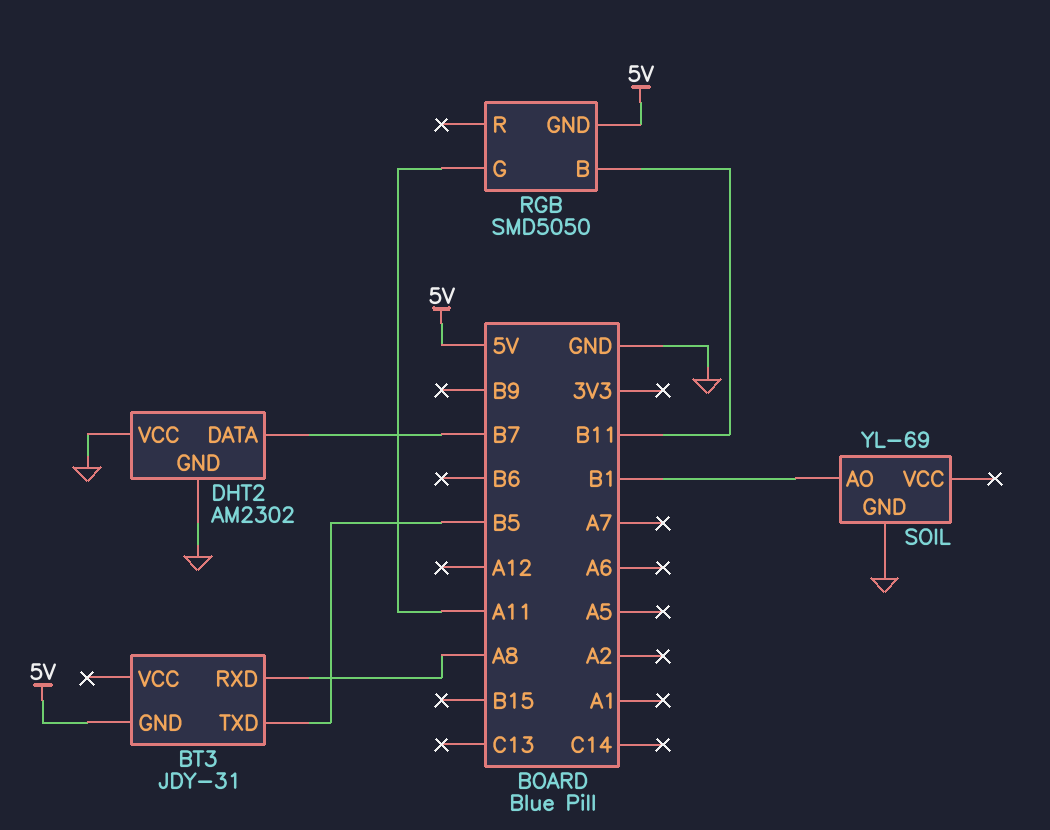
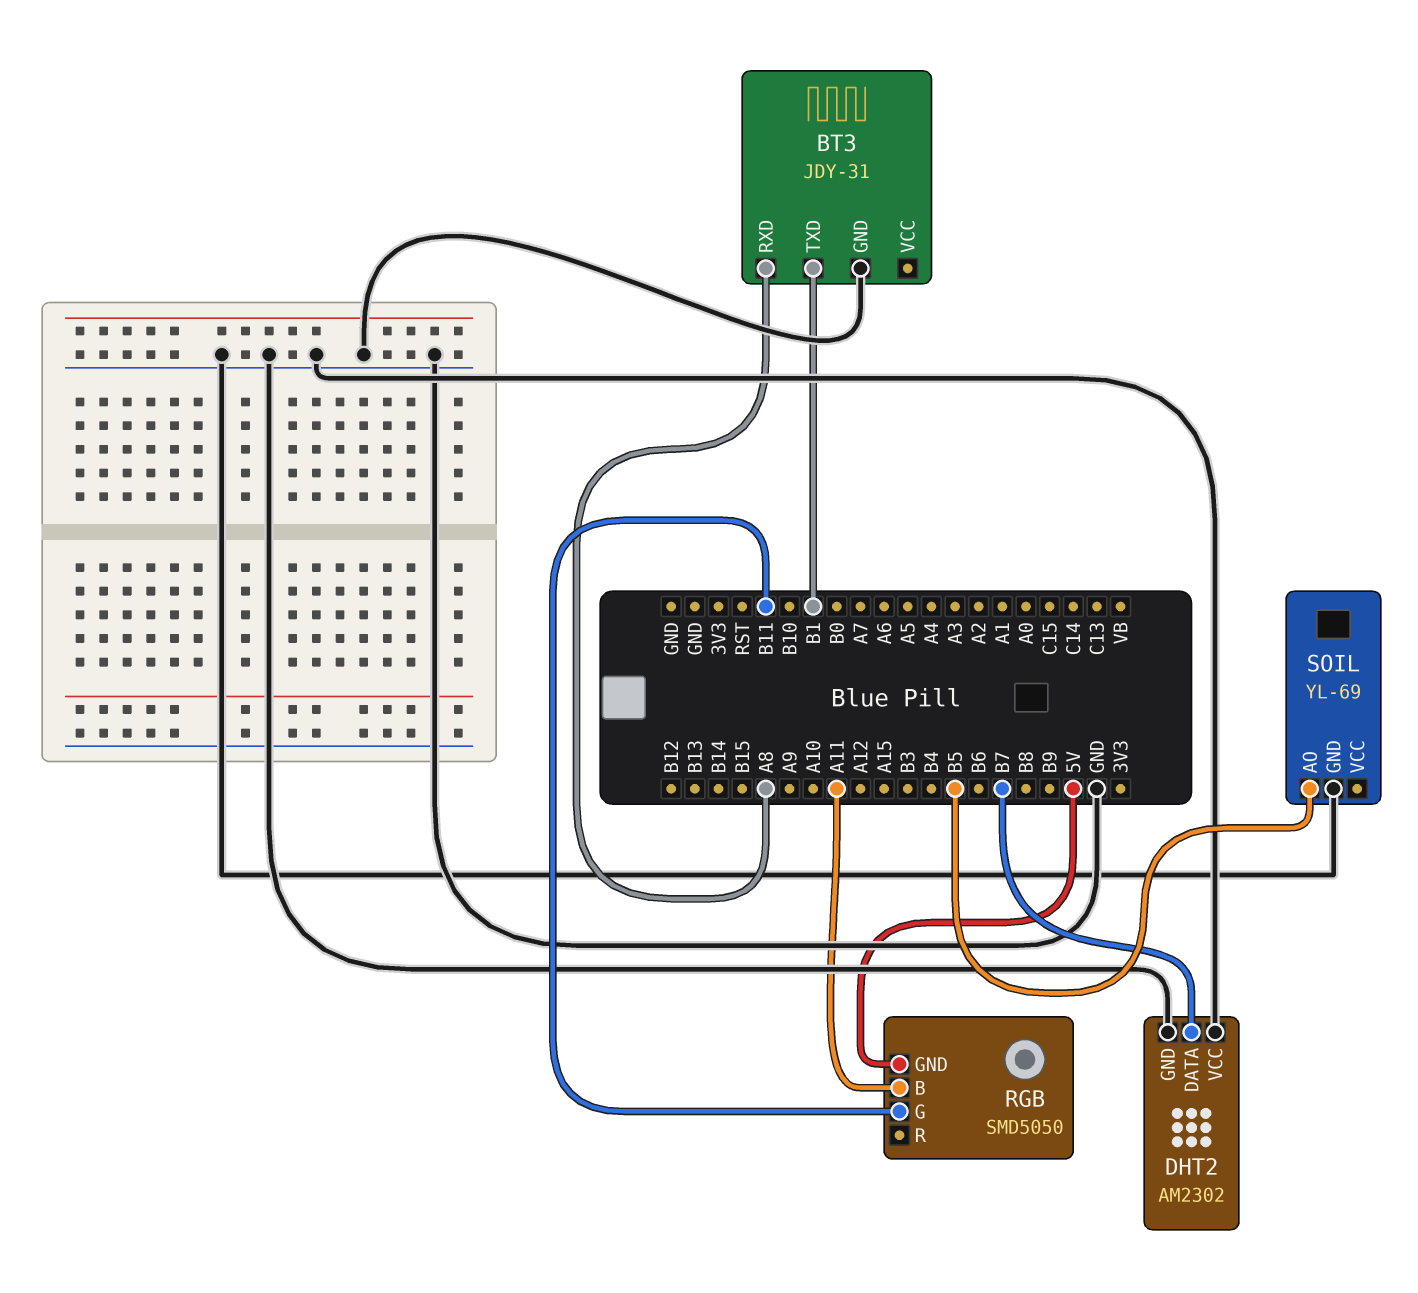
BT3 pin GND: 5V -> GND
BT3 pin TXD: B5 -> B1
RGB pin B: B11 -> A11
RGB pin G: A11 -> B11
SOIL pin AO: B1 -> B5

